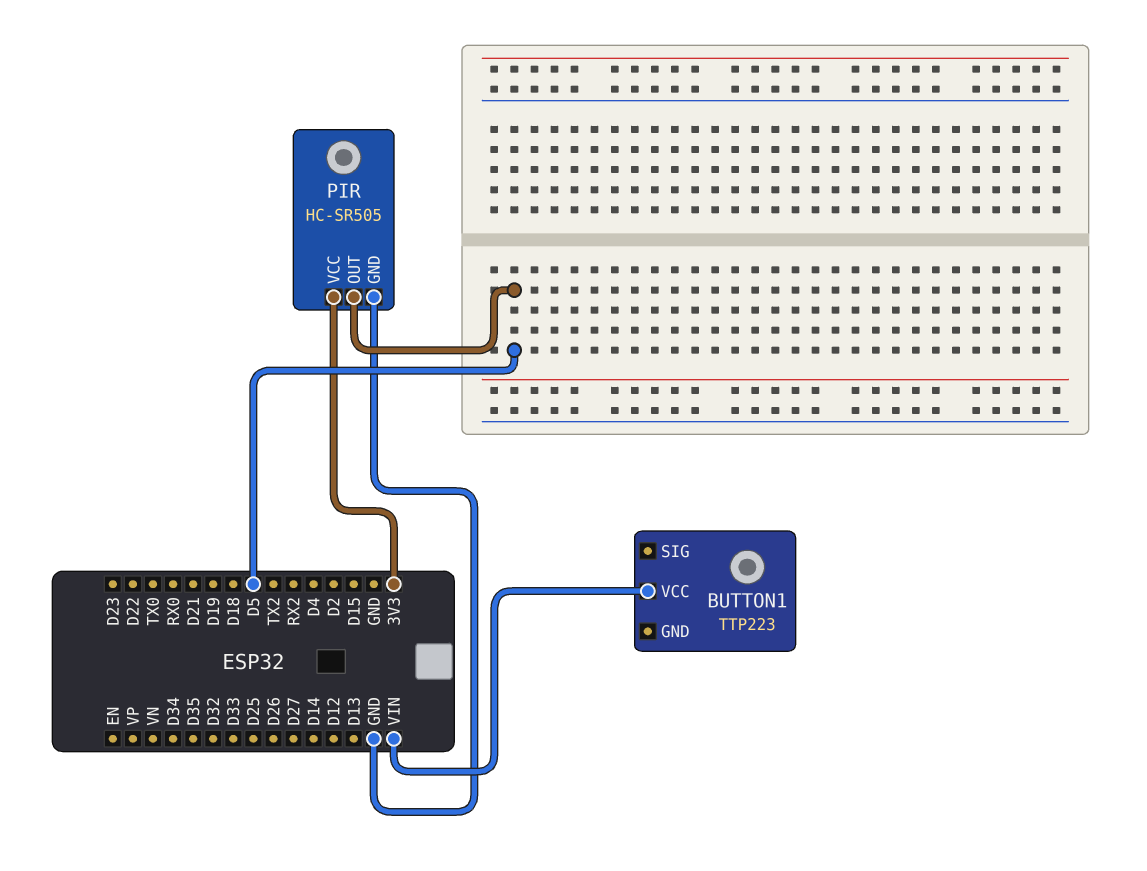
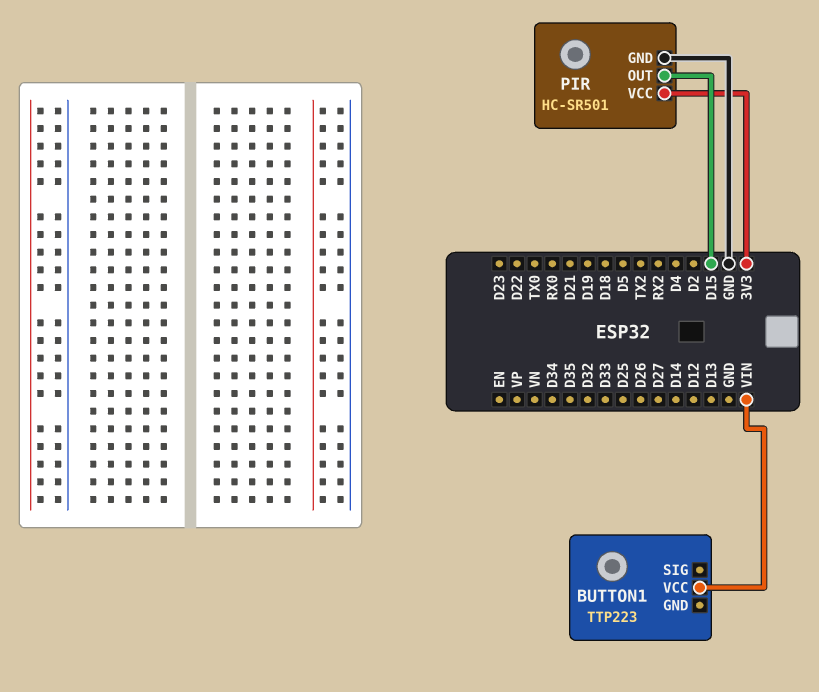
PIR: HC-SR505 -> HC-SR501
PIR pin OUT: D5 -> D15

